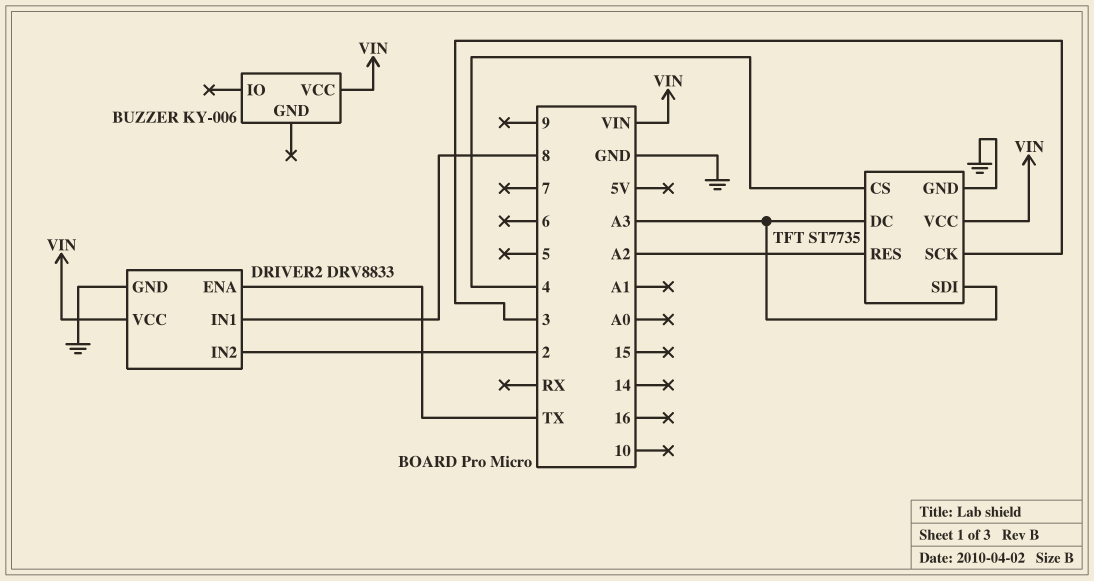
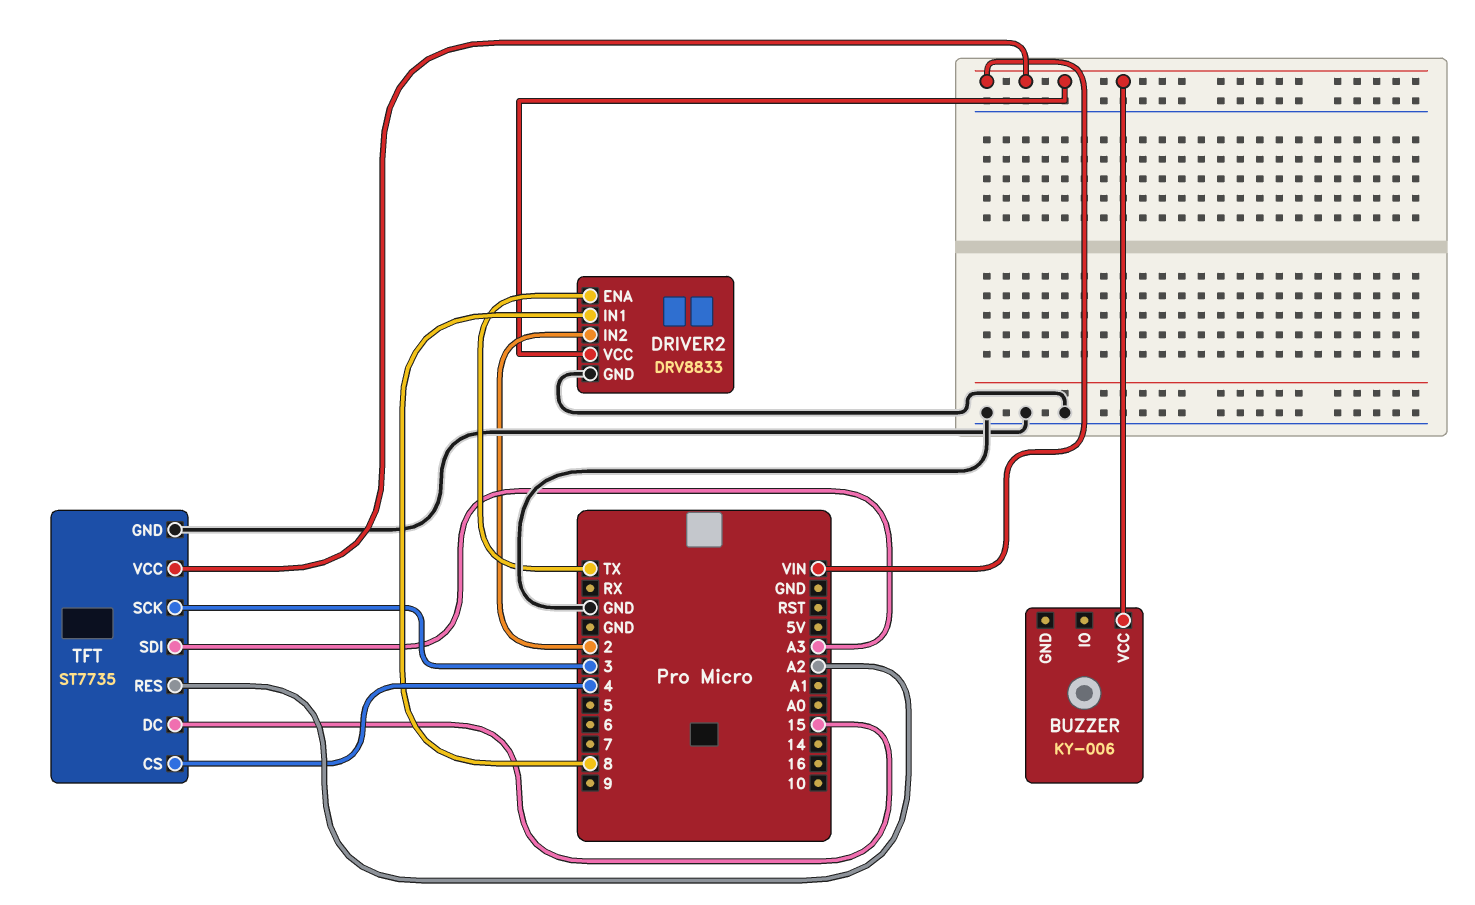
TFT pin DC: A3 -> 15

